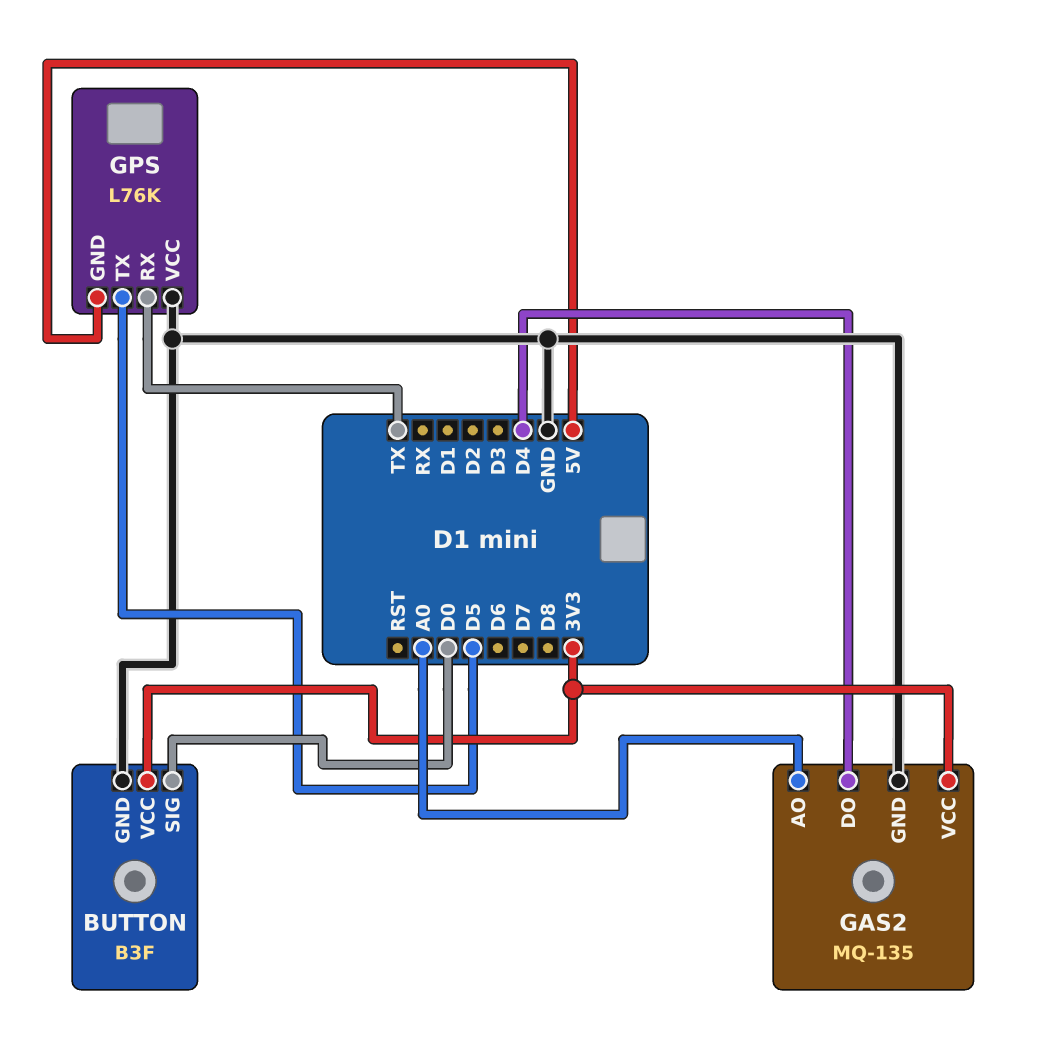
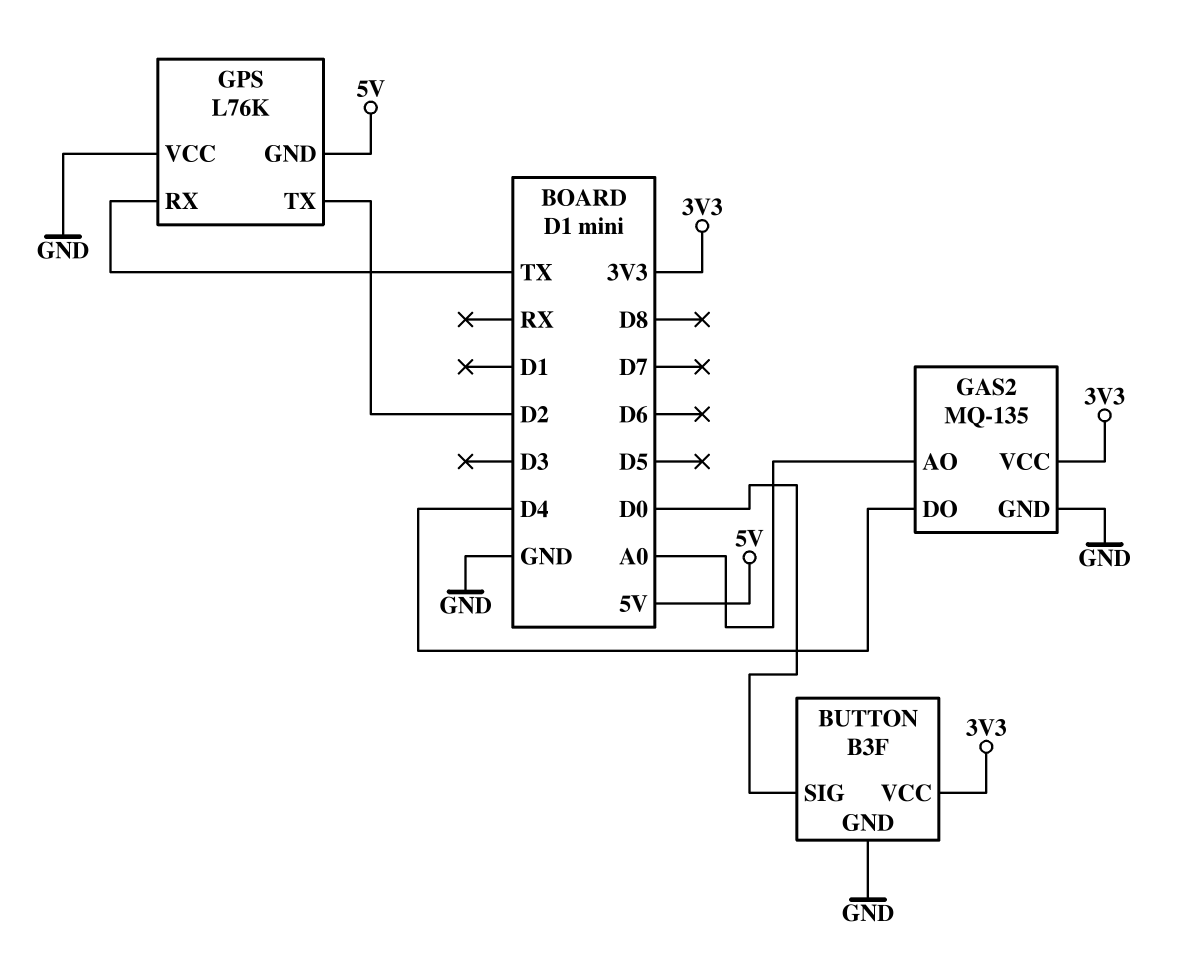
GPS pin TX: D5 -> D2

